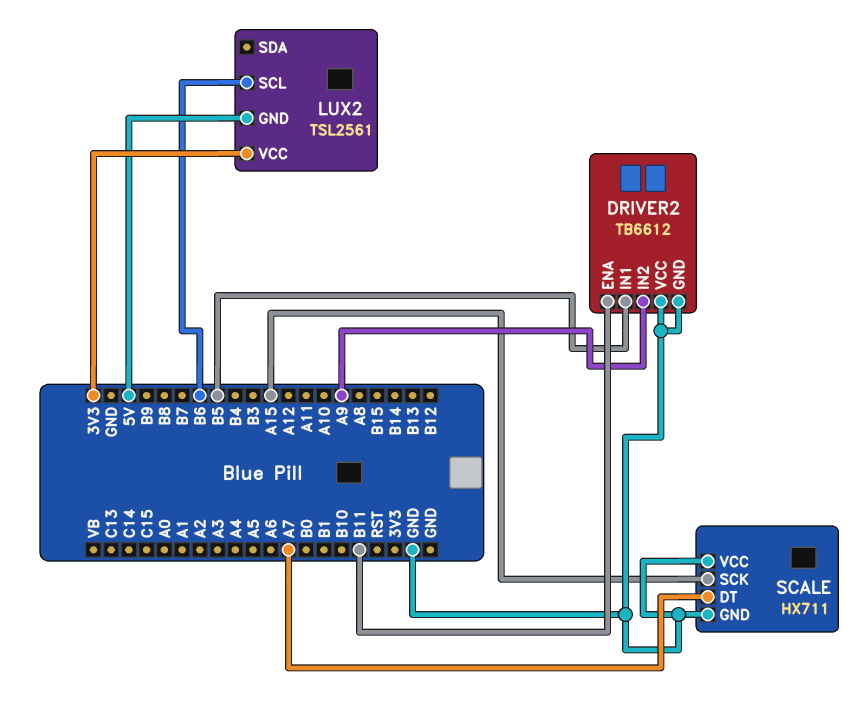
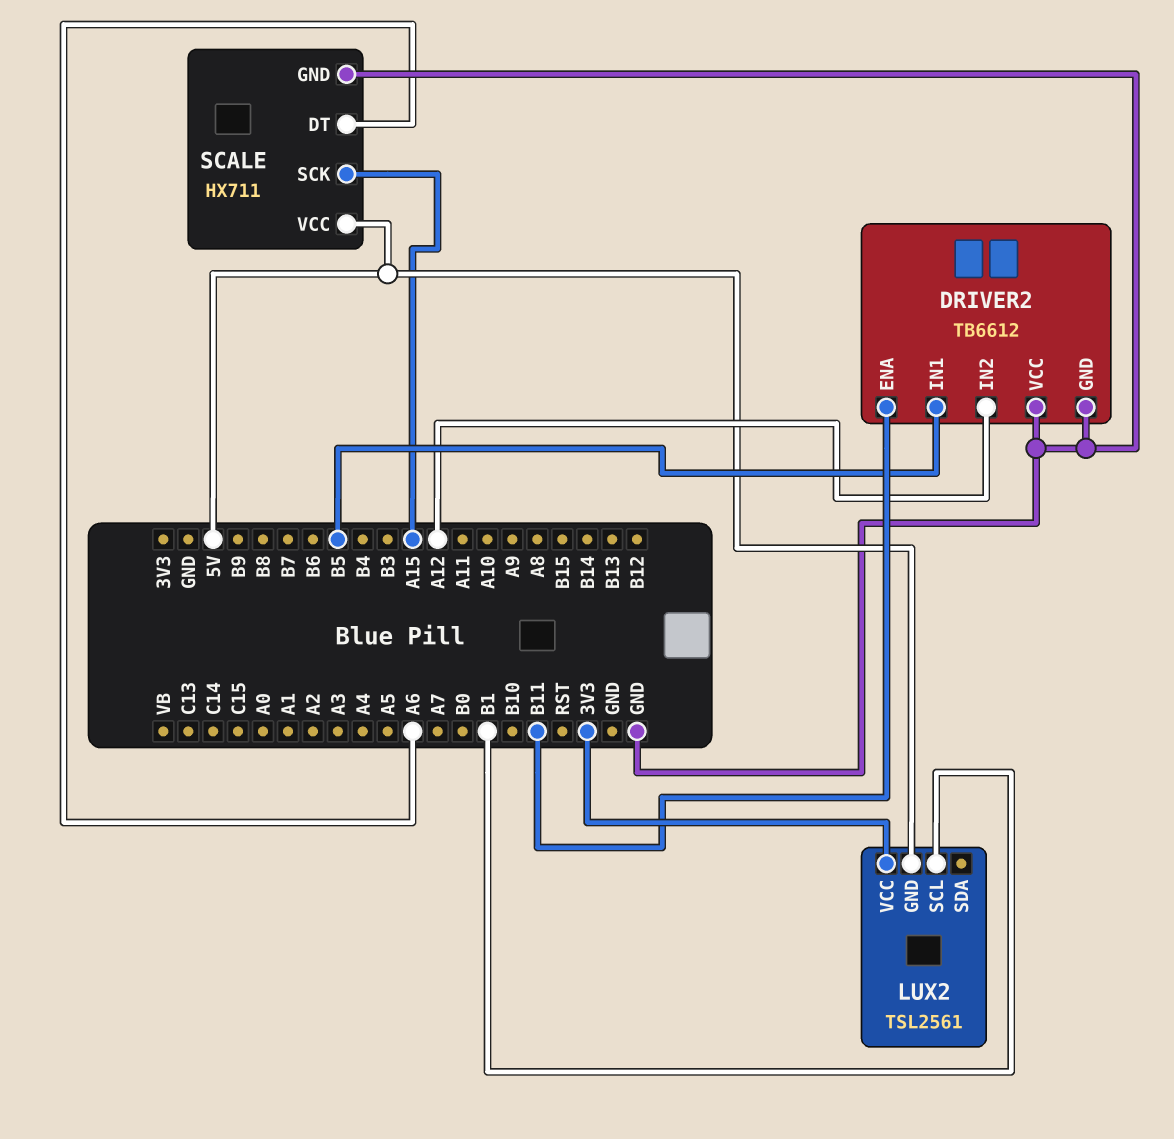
DRIVER2 pin IN2: A9 -> A12
LUX2 pin SCL: B6 -> B1
SCALE pin DT: A7 -> A6
SCALE pin VCC: GND -> 5V

